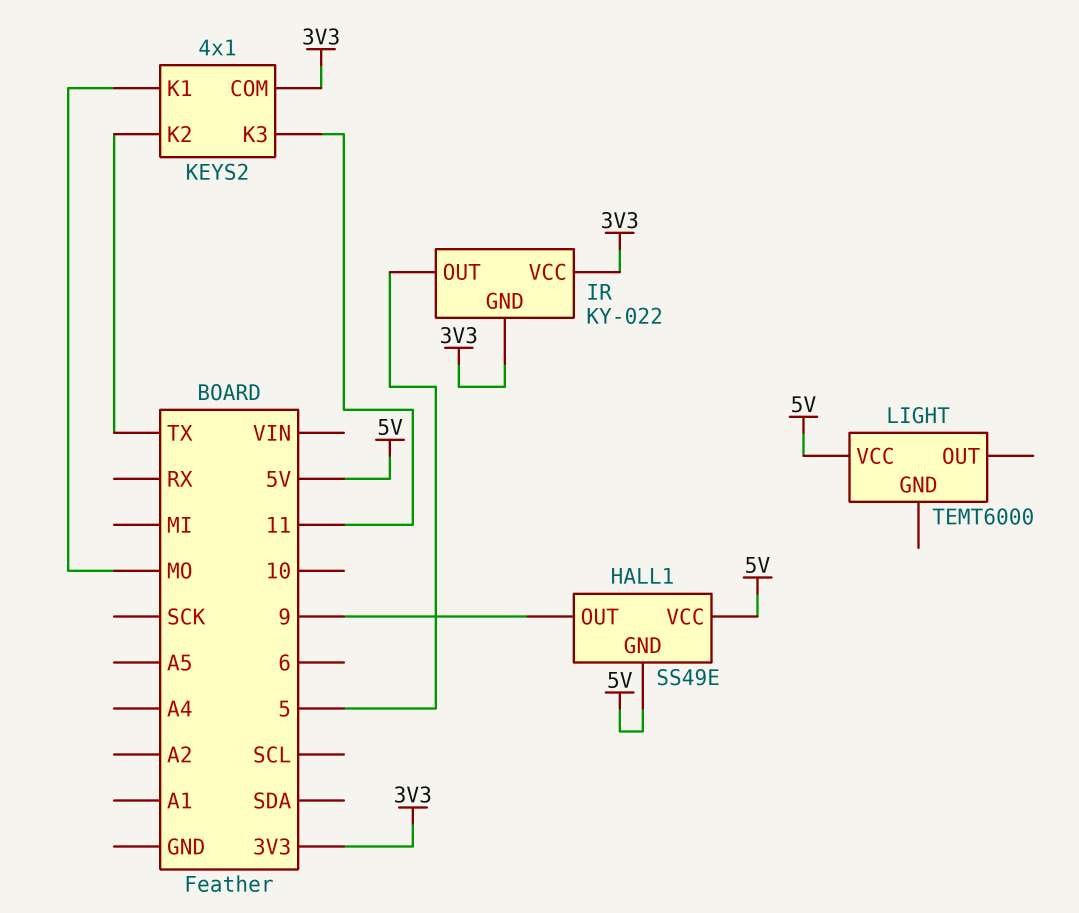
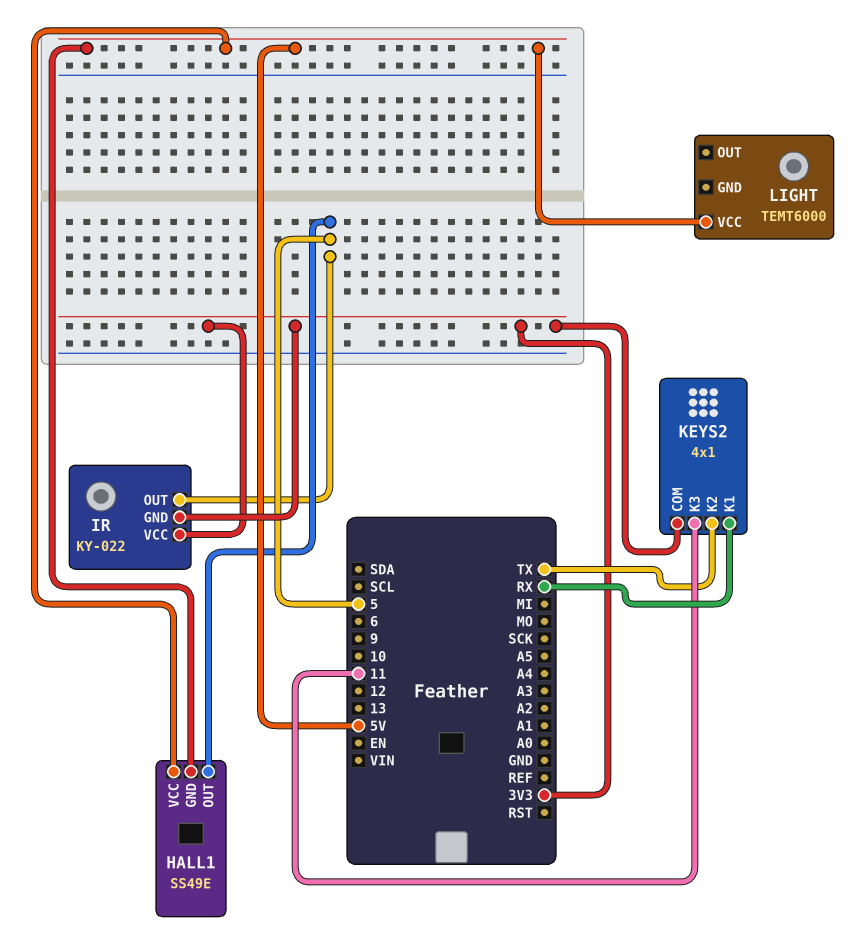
HALL1 pin OUT: 9 -> 5
KEYS2 pin K1: MO -> RX

